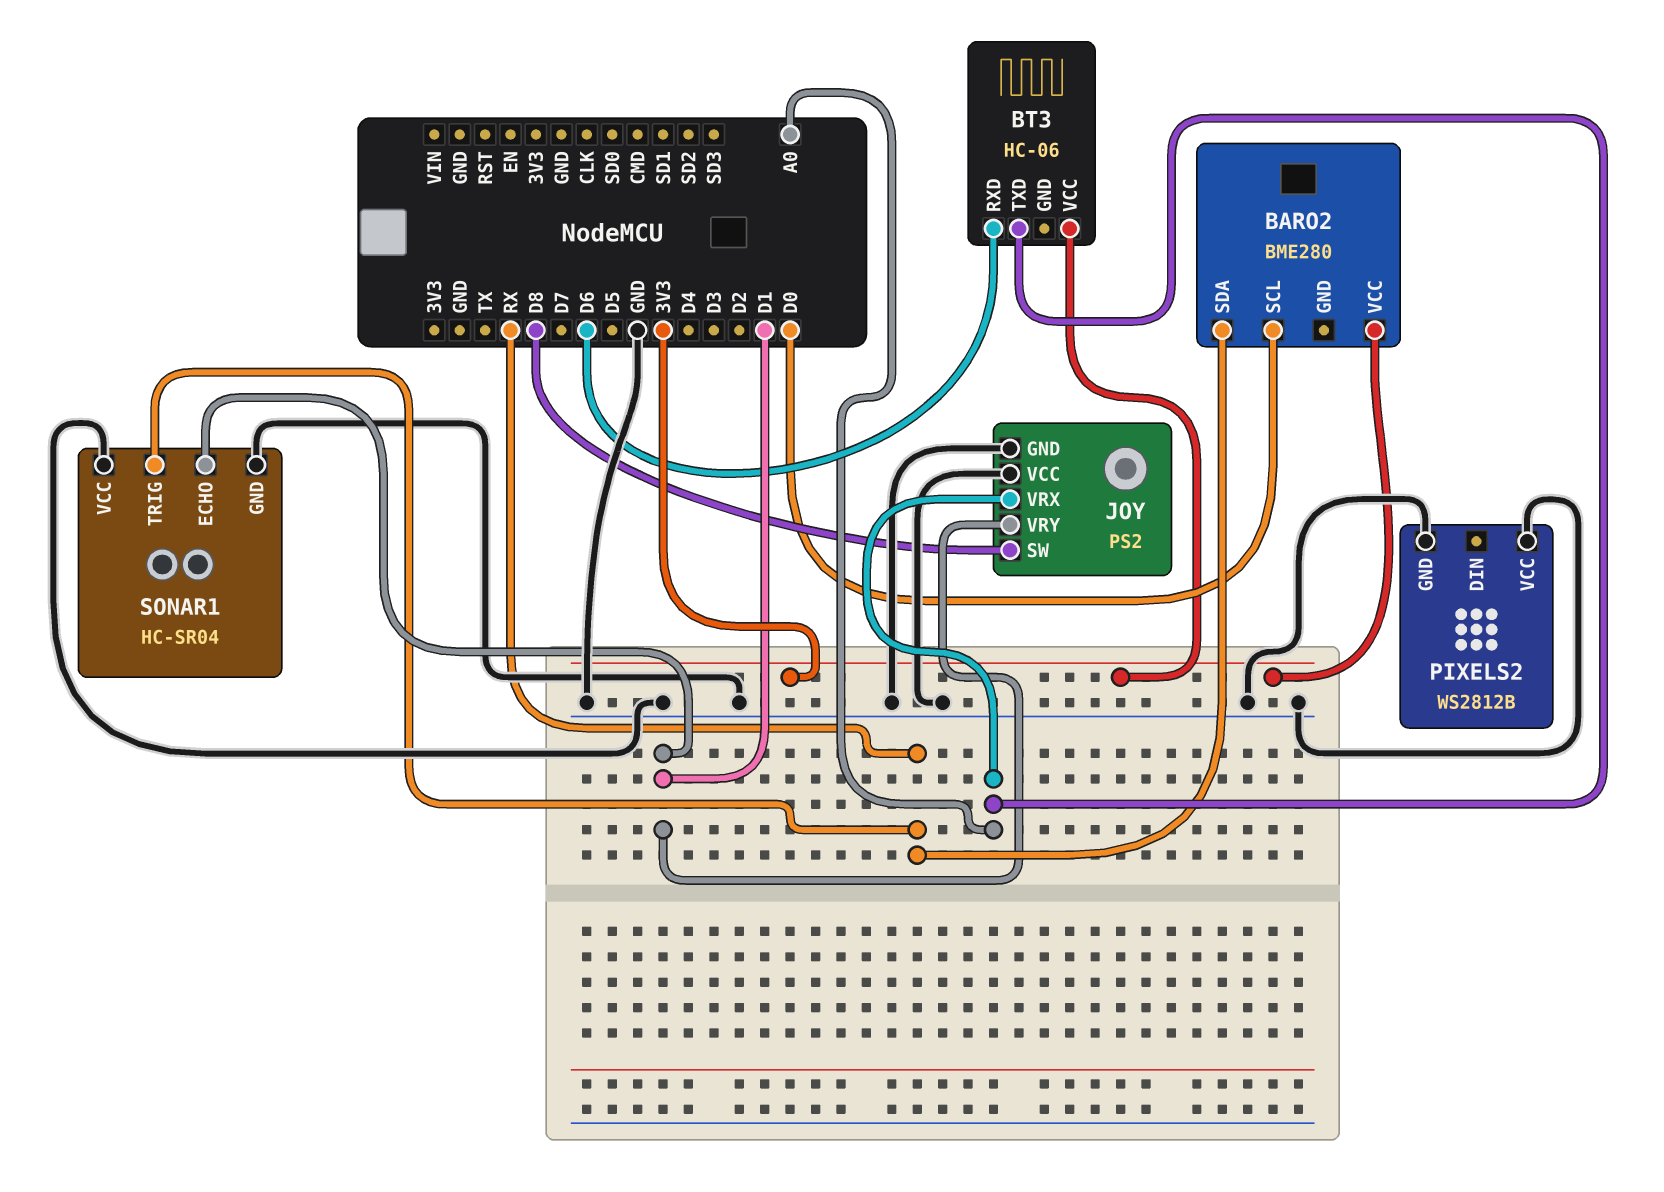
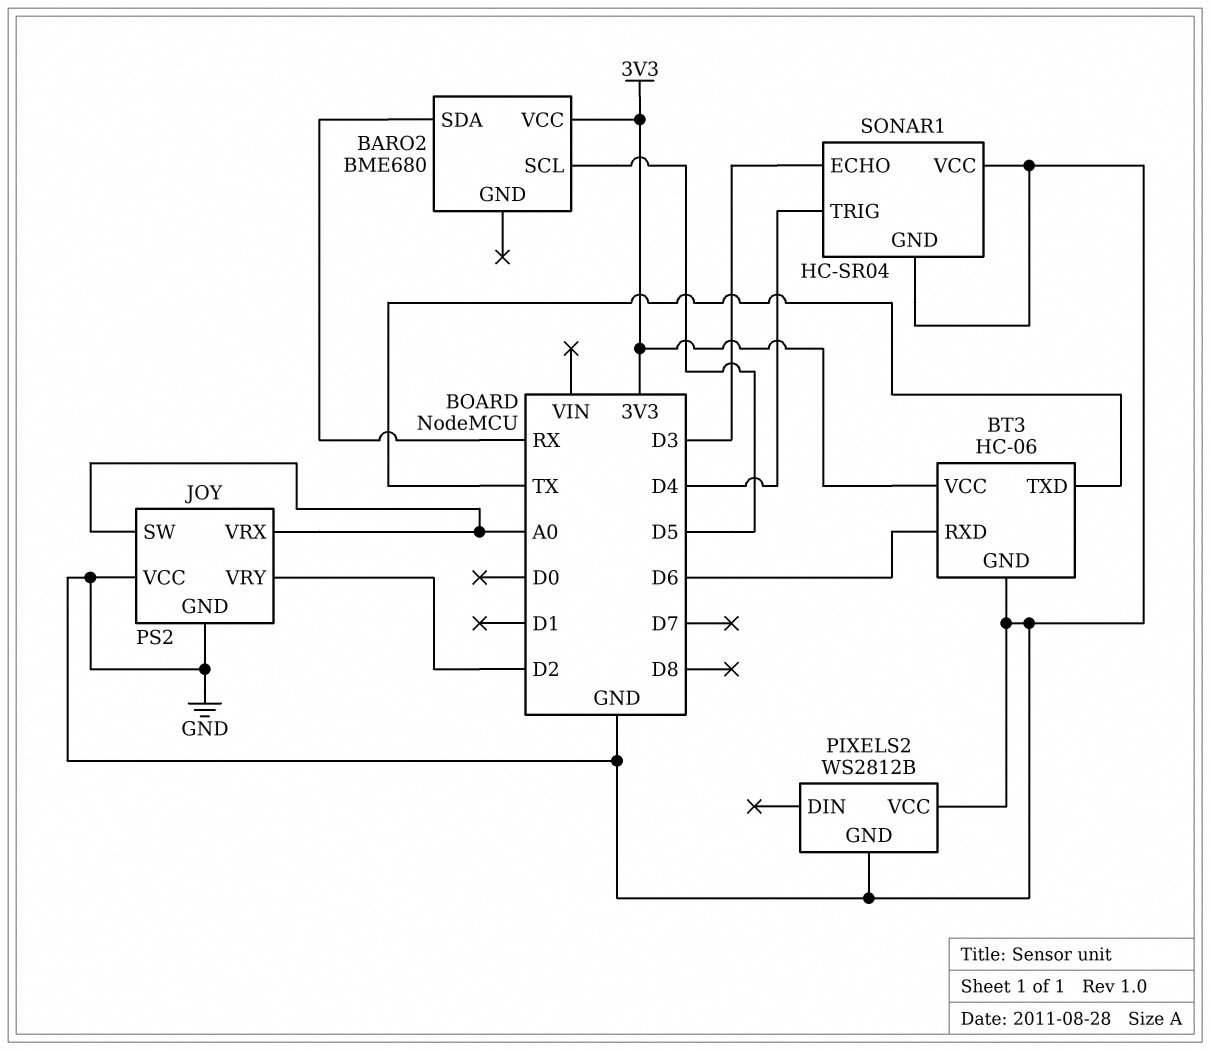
BARO2: BME280 -> BME680
BARO2 pin SCL: D0 -> D5
BT3 pin GND: none -> GND
BT3 pin TXD: A0 -> TX
JOY pin SW: D8 -> A0
JOY pin VRY: D1 -> D2
SONAR1 pin ECHO: D1 -> D3
SONAR1 pin TRIG: RX -> D4

